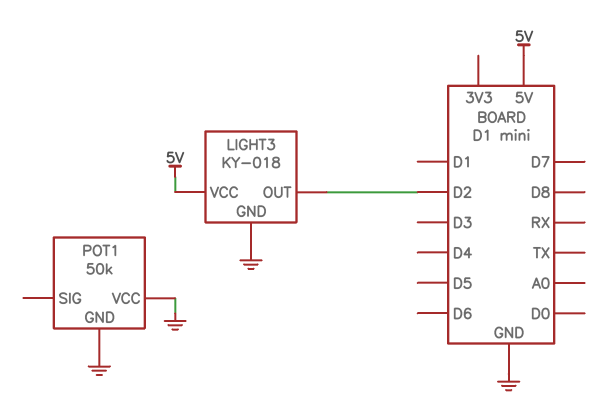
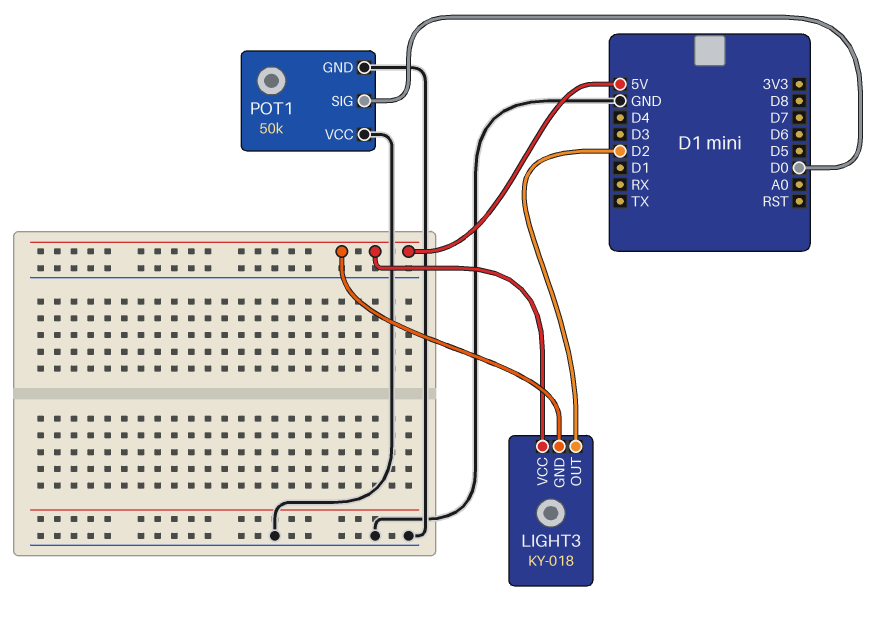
LIGHT3 pin GND: GND -> 5V
POT1 pin SIG: none -> D0

